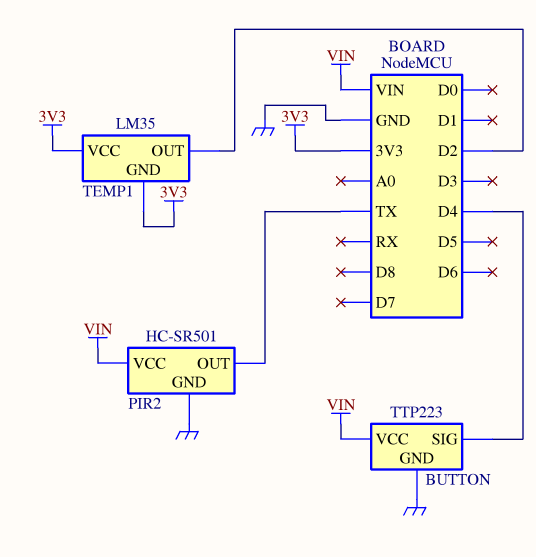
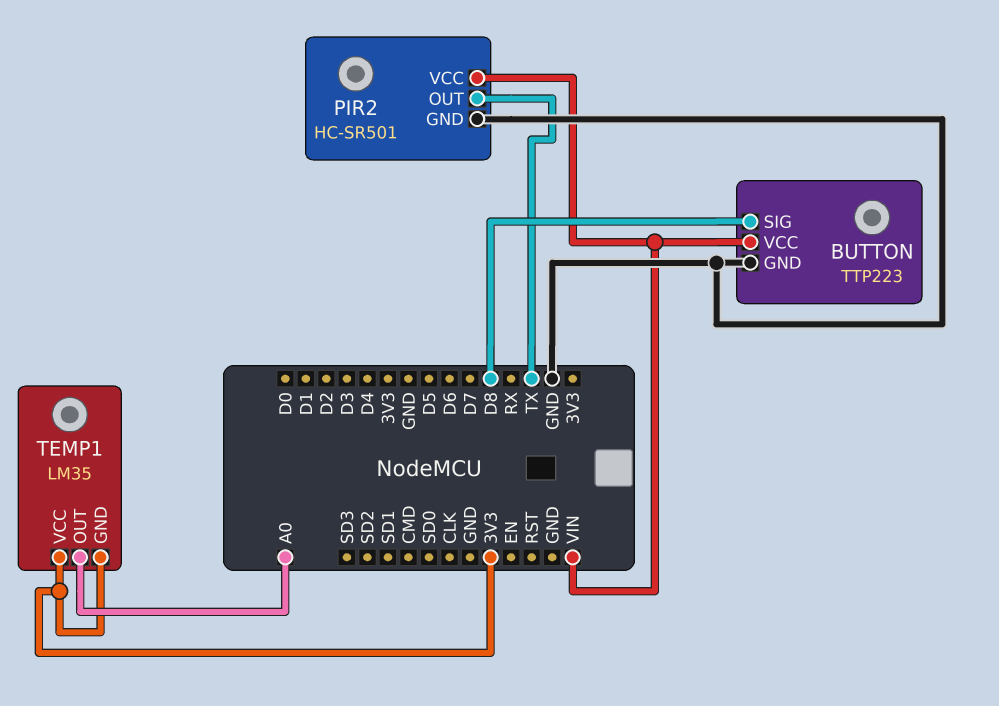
BUTTON pin SIG: D4 -> D8
TEMP1 pin OUT: D2 -> A0

